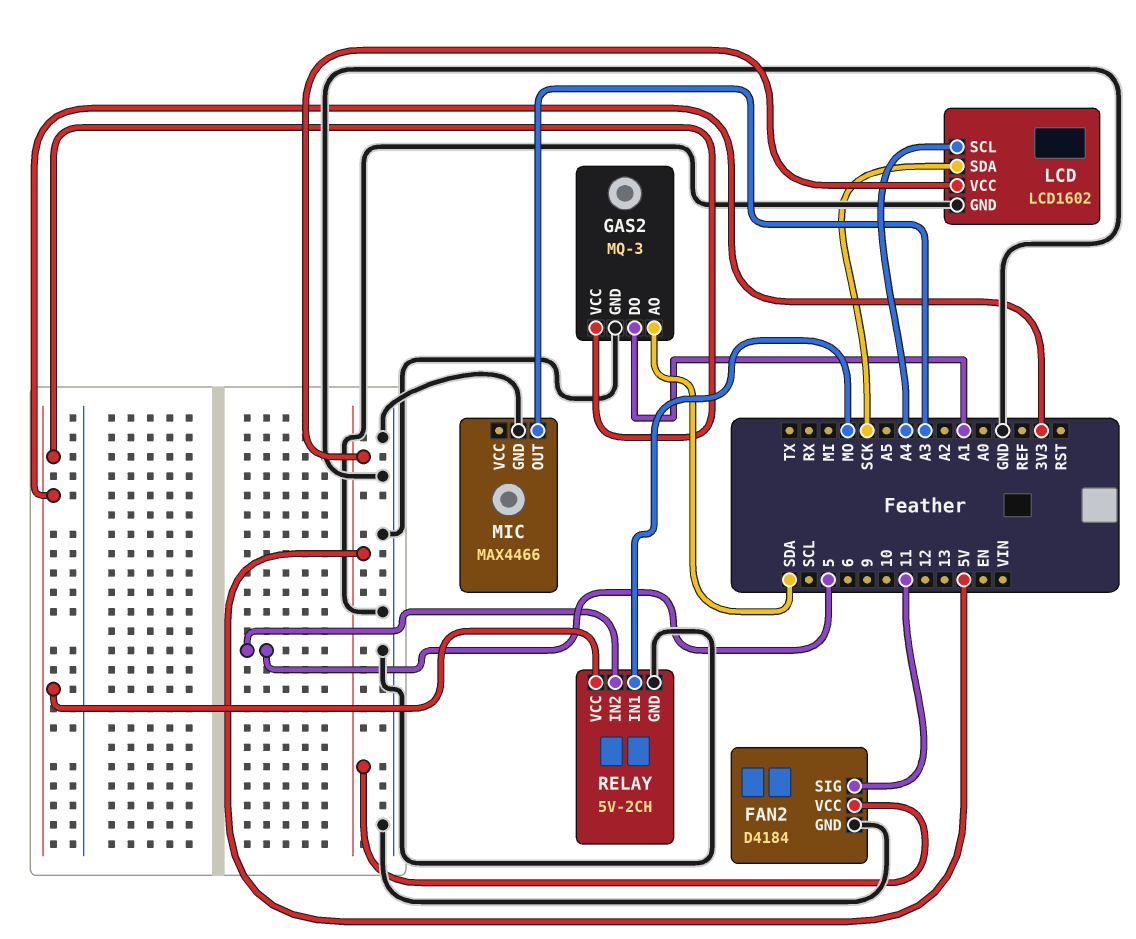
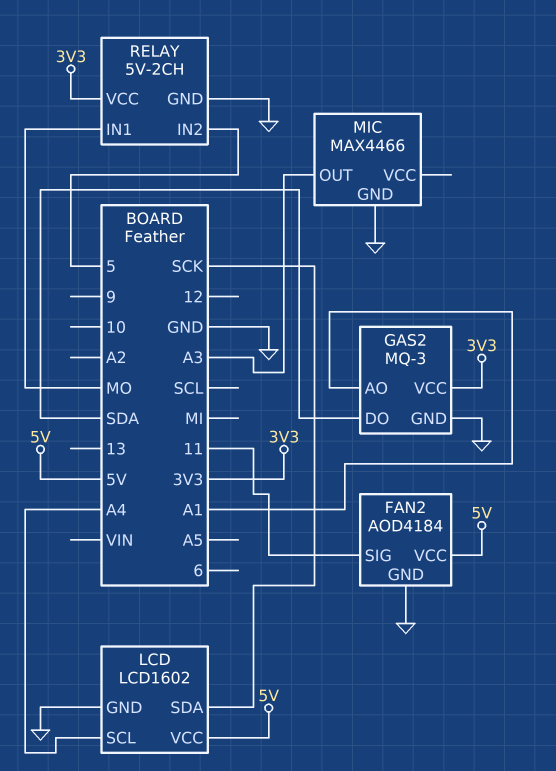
FAN2: D4184 -> AOD4184
GAS2 pin AO: SDA -> A1
GAS2 pin DO: A1 -> SDA

